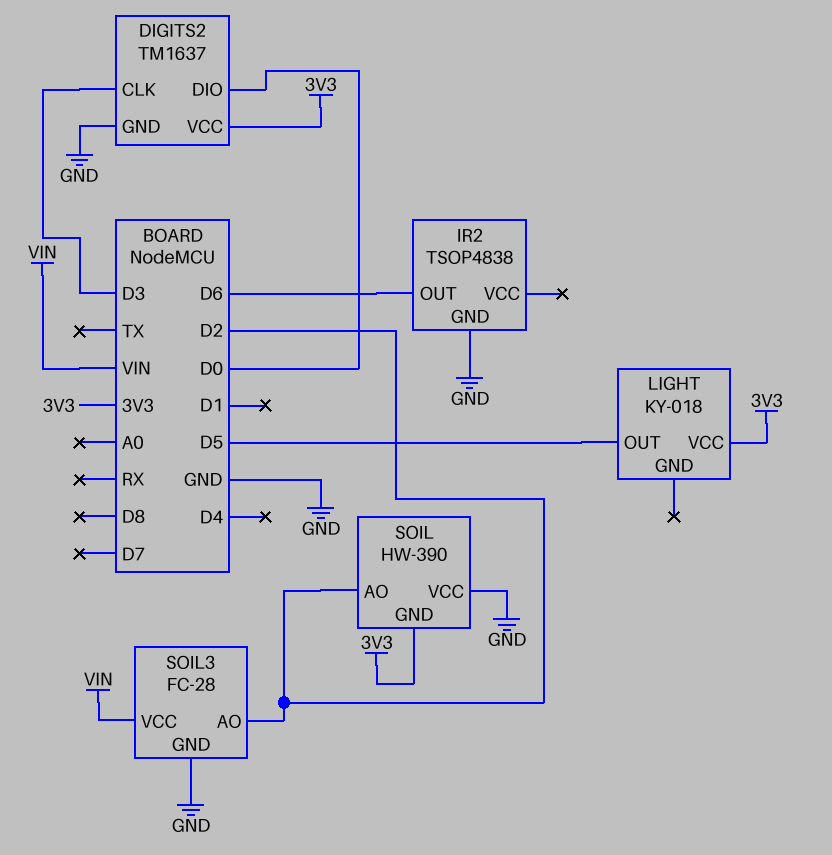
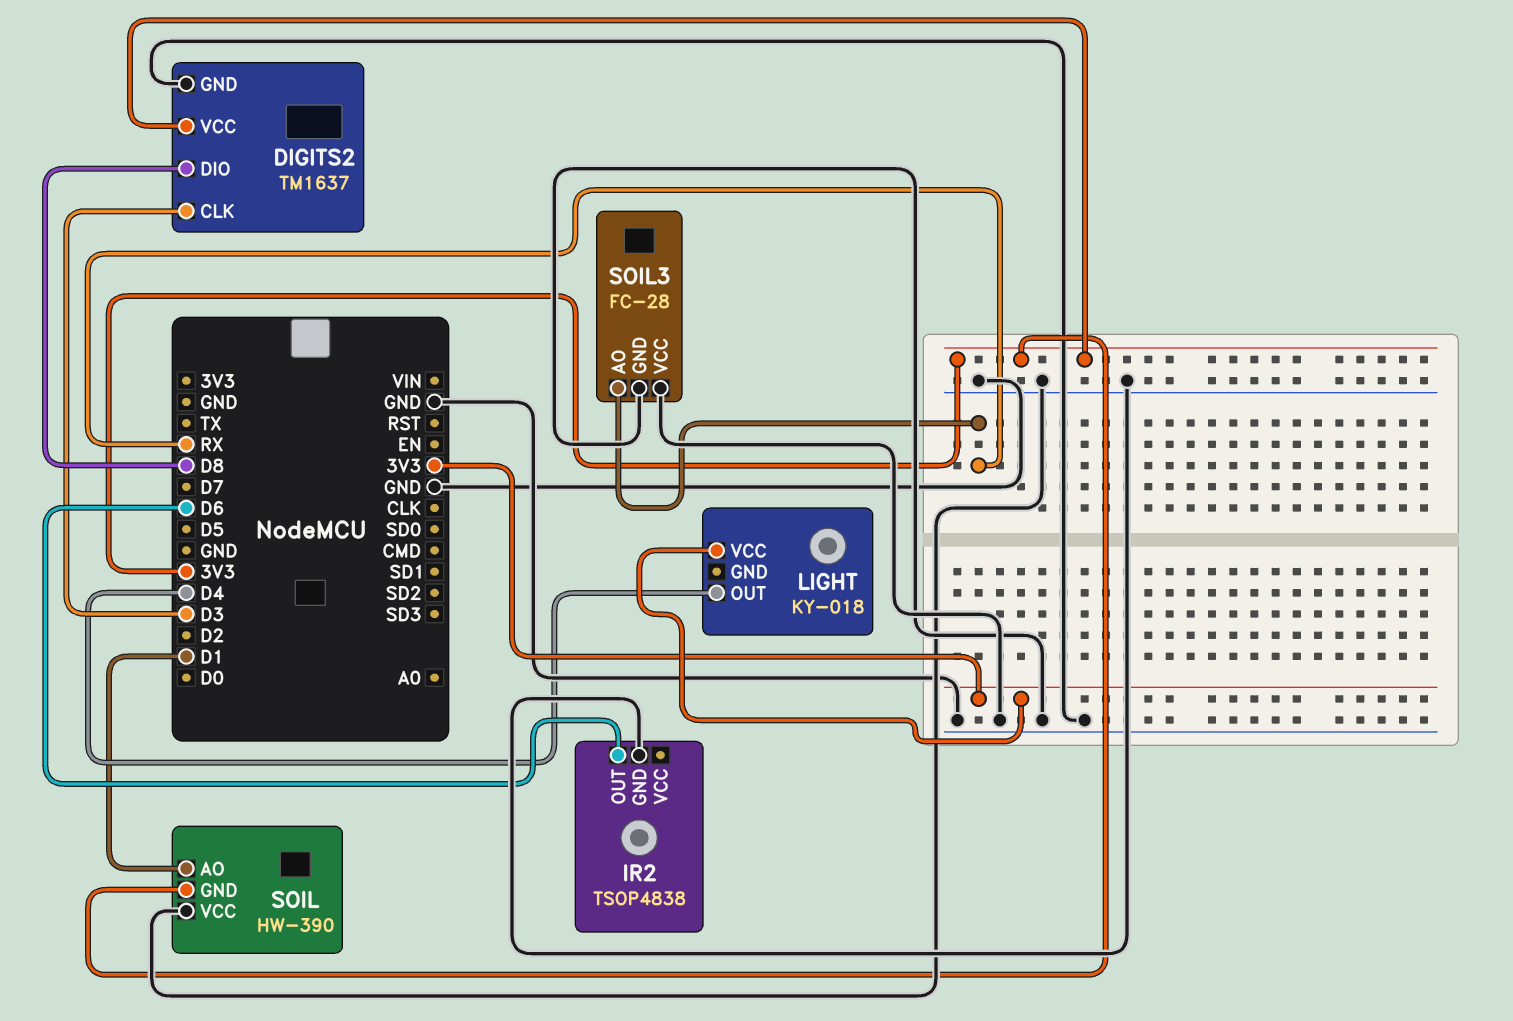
DIGITS2 pin DIO: D0 -> D8
LIGHT pin OUT: D5 -> D4
SOIL pin AO: D2 -> D1
SOIL3 pin AO: D2 -> RX
SOIL3 pin VCC: VIN -> GND

